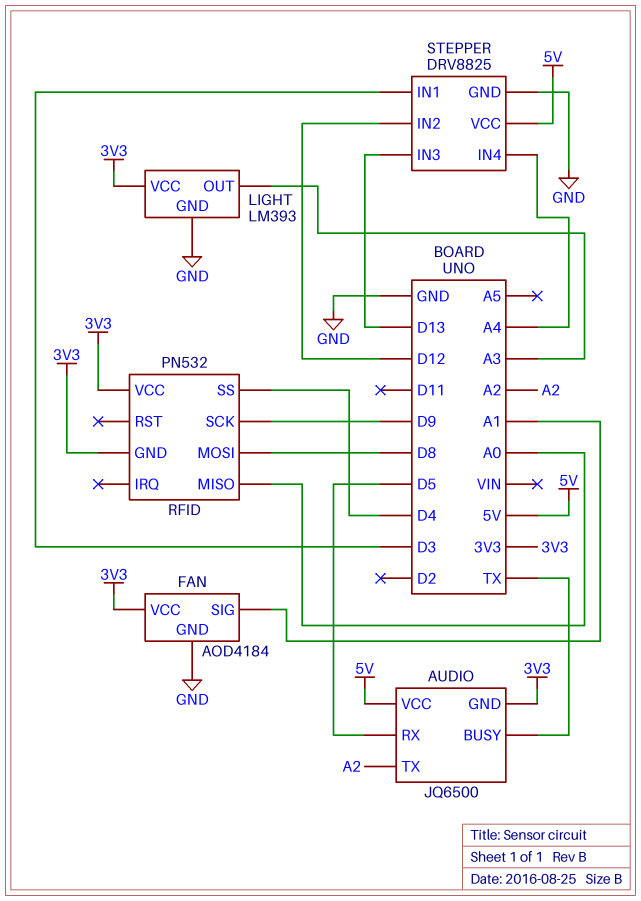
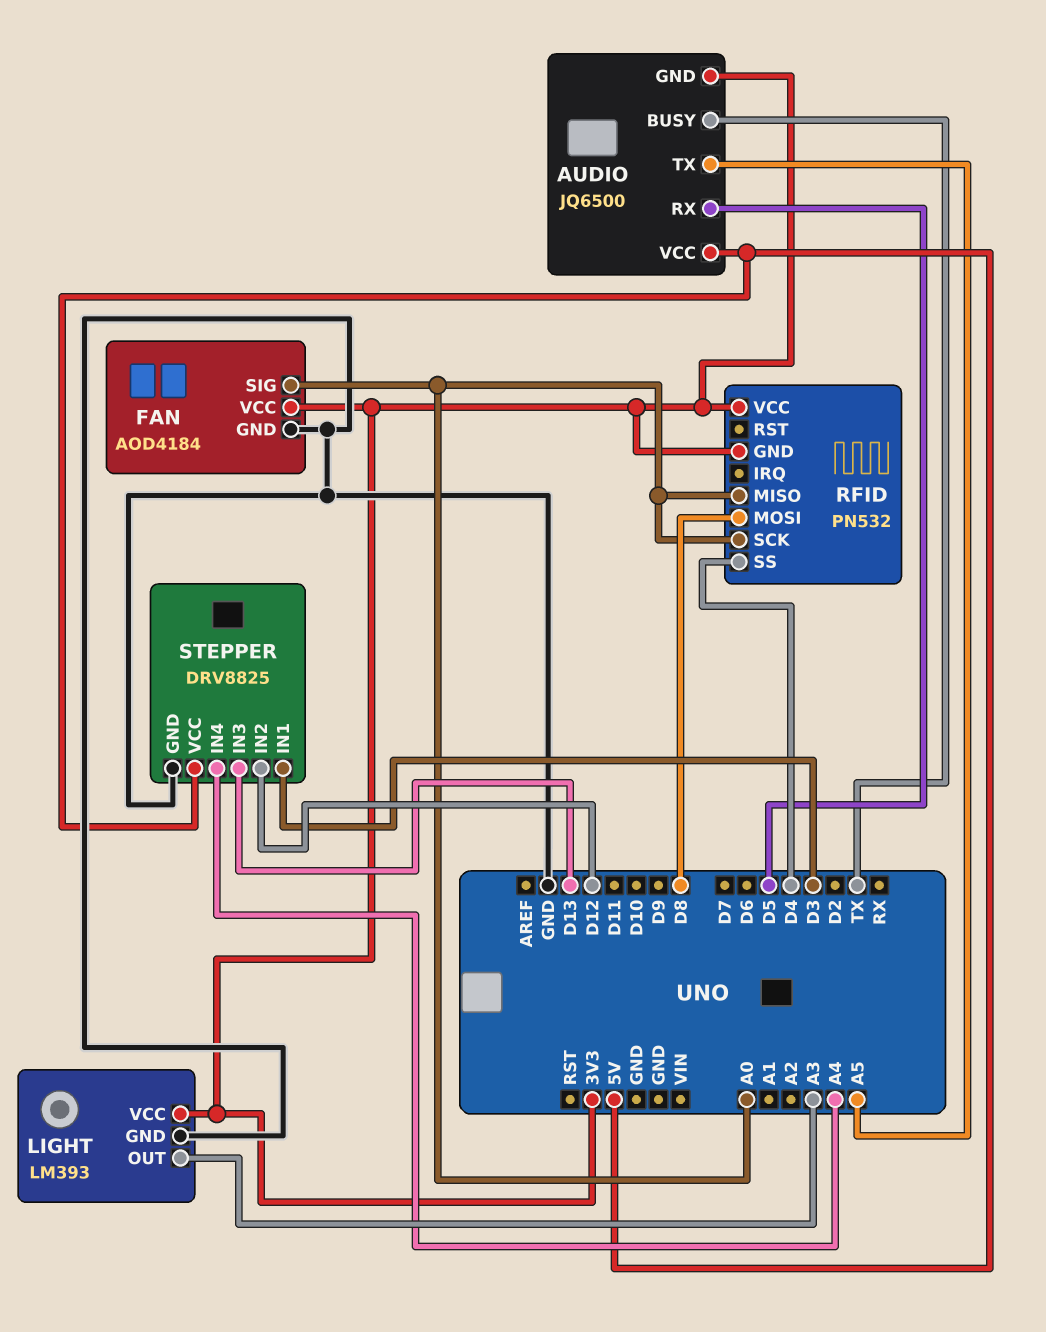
AUDIO pin TX: A2 -> A5
FAN pin SIG: A1 -> A0
RFID pin SCK: D9 -> A0

